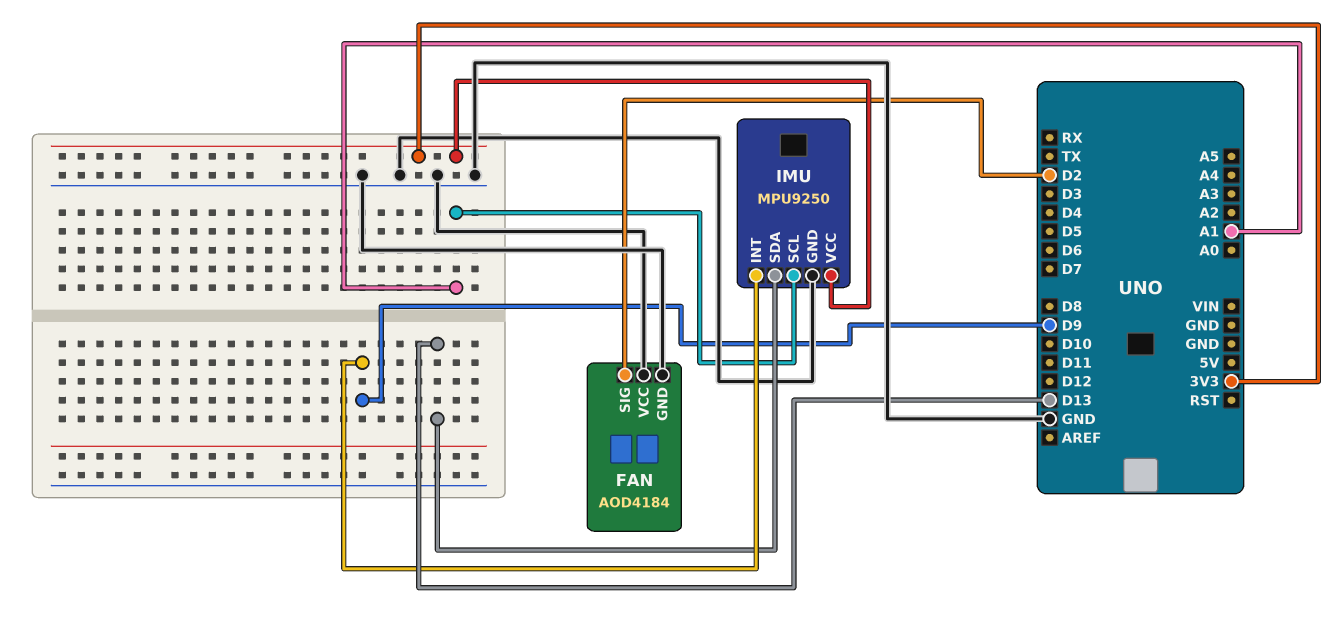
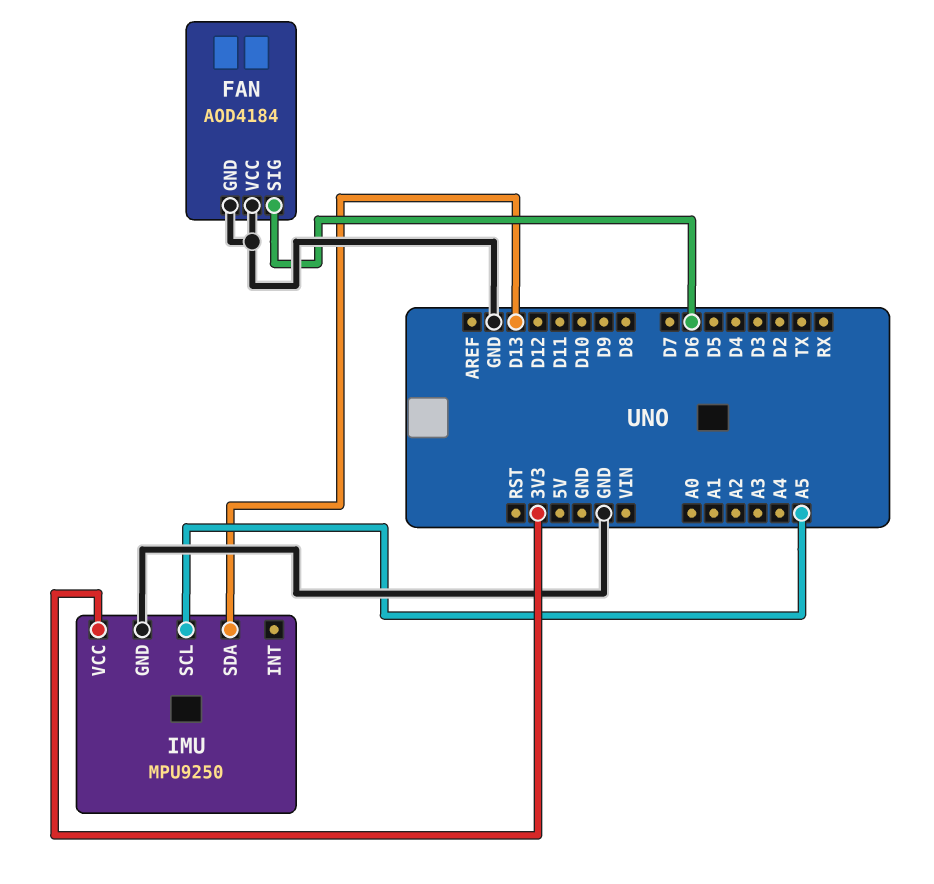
FAN pin SIG: D2 -> D6
IMU pin INT: D9 -> none
IMU pin SCL: A1 -> A5

